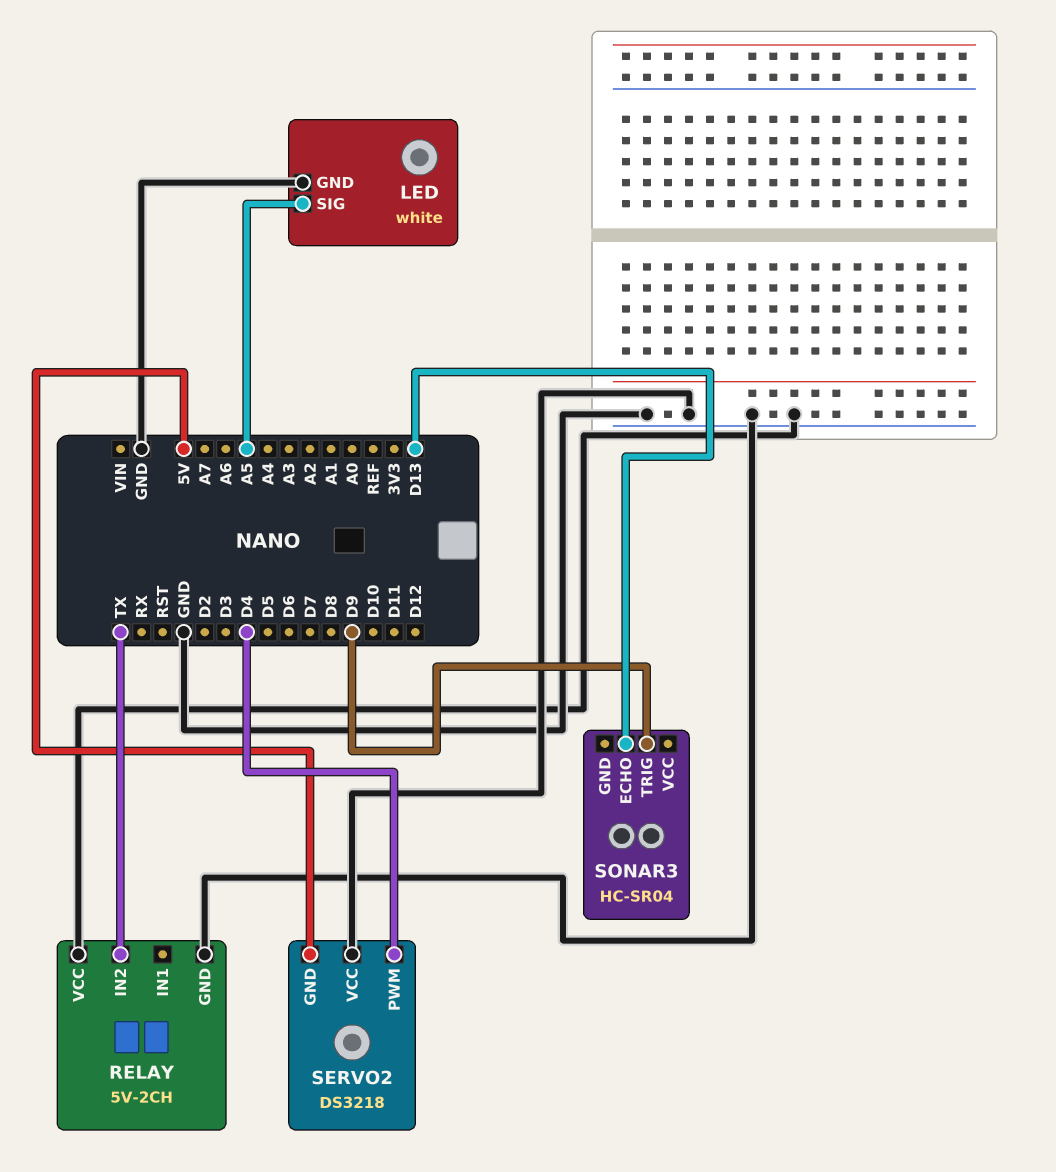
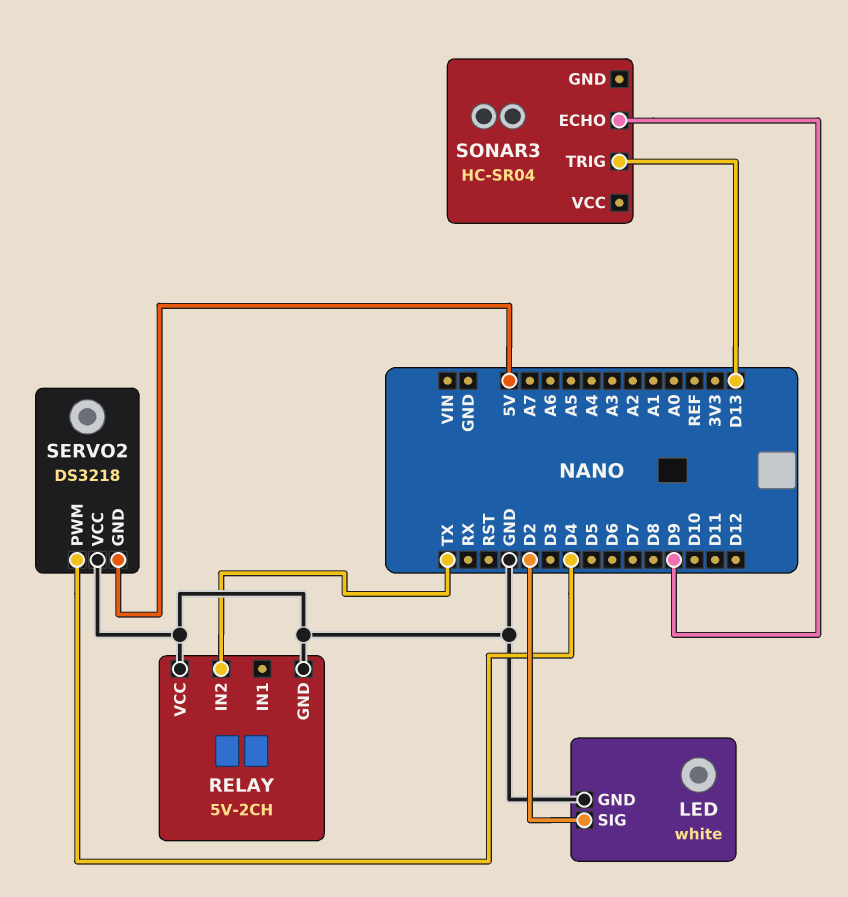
LED pin SIG: A5 -> D2
SONAR3 pin ECHO: D13 -> D9
SONAR3 pin TRIG: D9 -> D13

